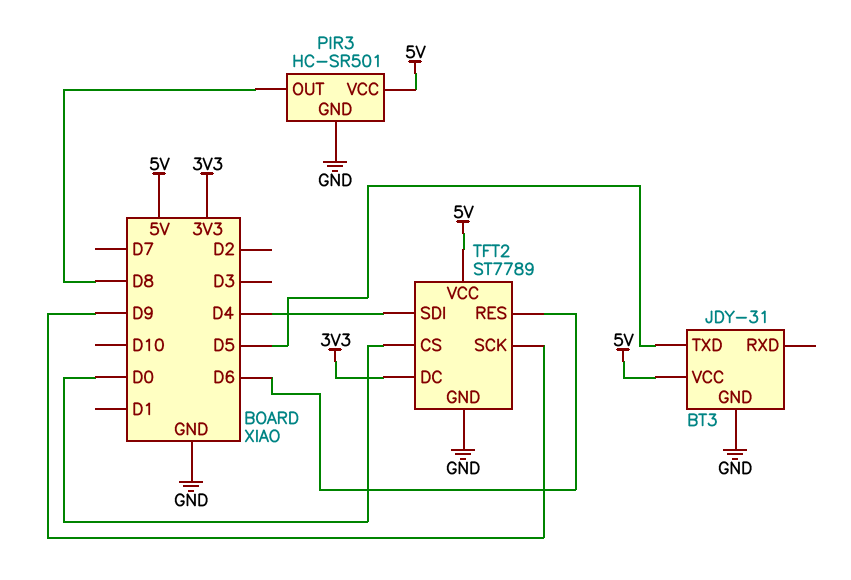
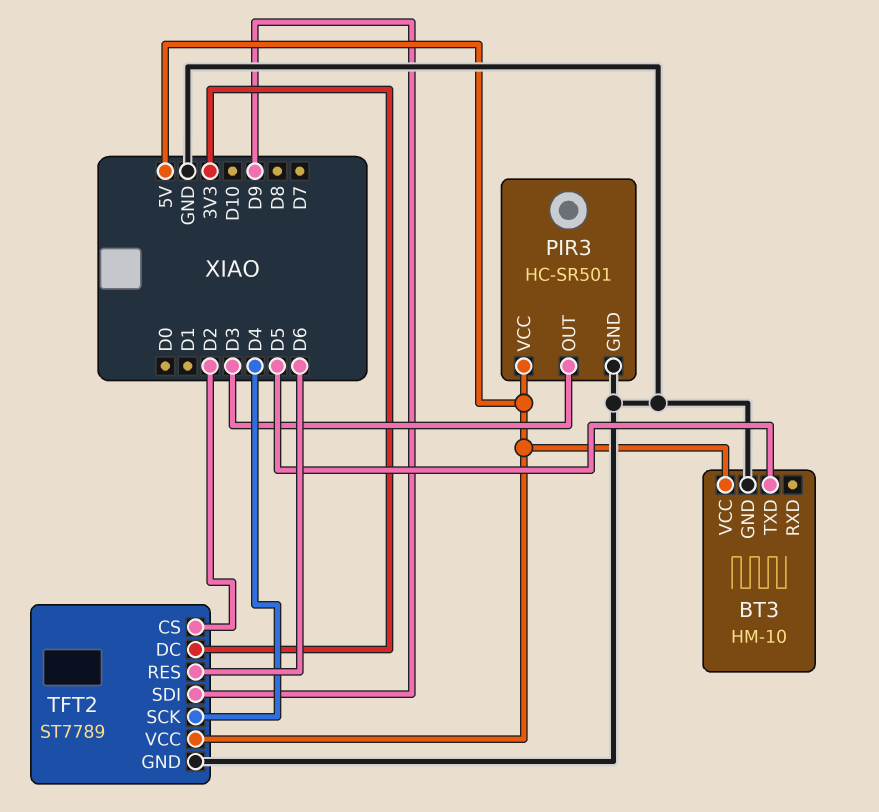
BT3: JDY-31 -> HM-10
PIR3 pin OUT: D8 -> D3
TFT2 pin CS: D0 -> D2
TFT2 pin SCK: D9 -> D4
TFT2 pin SDI: D4 -> D9

